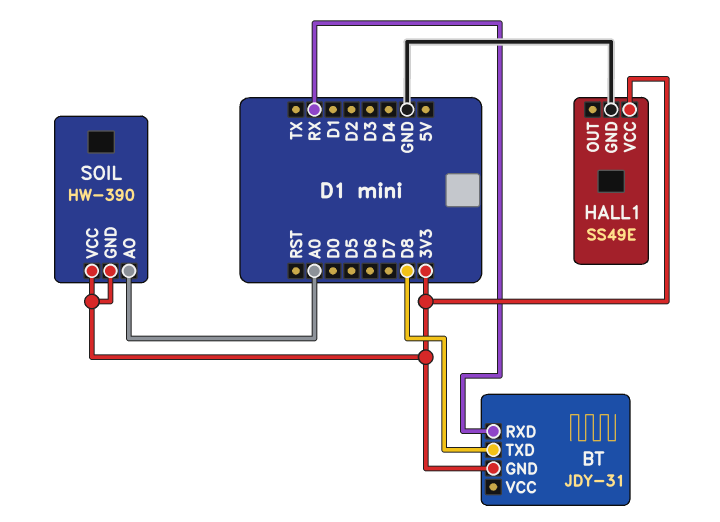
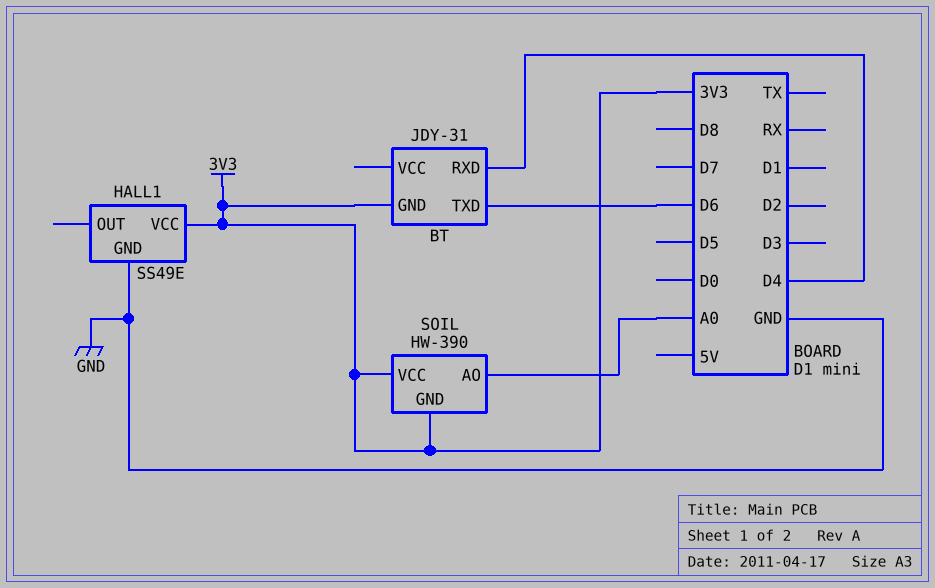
BT pin RXD: RX -> D4
BT pin TXD: D8 -> D6

